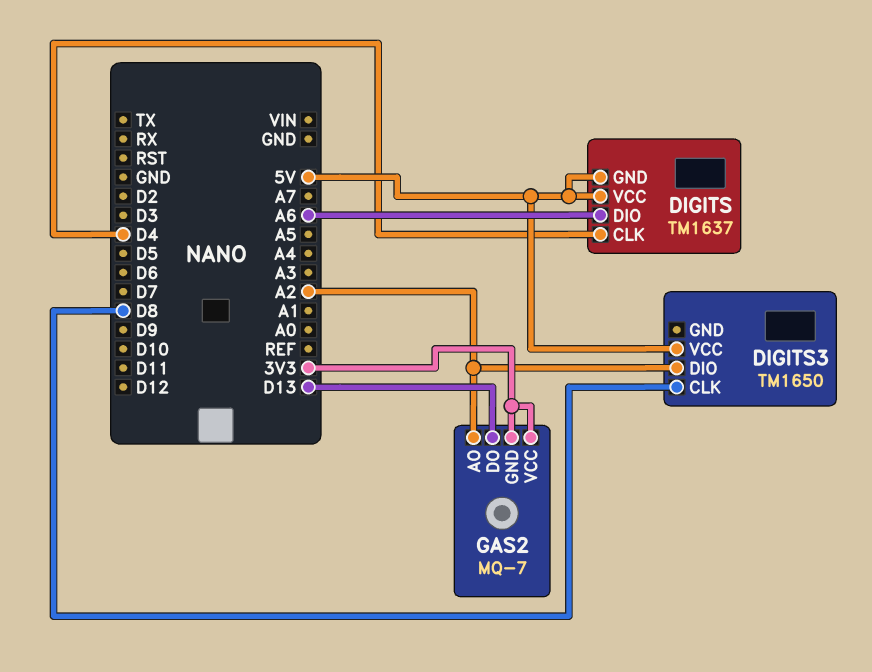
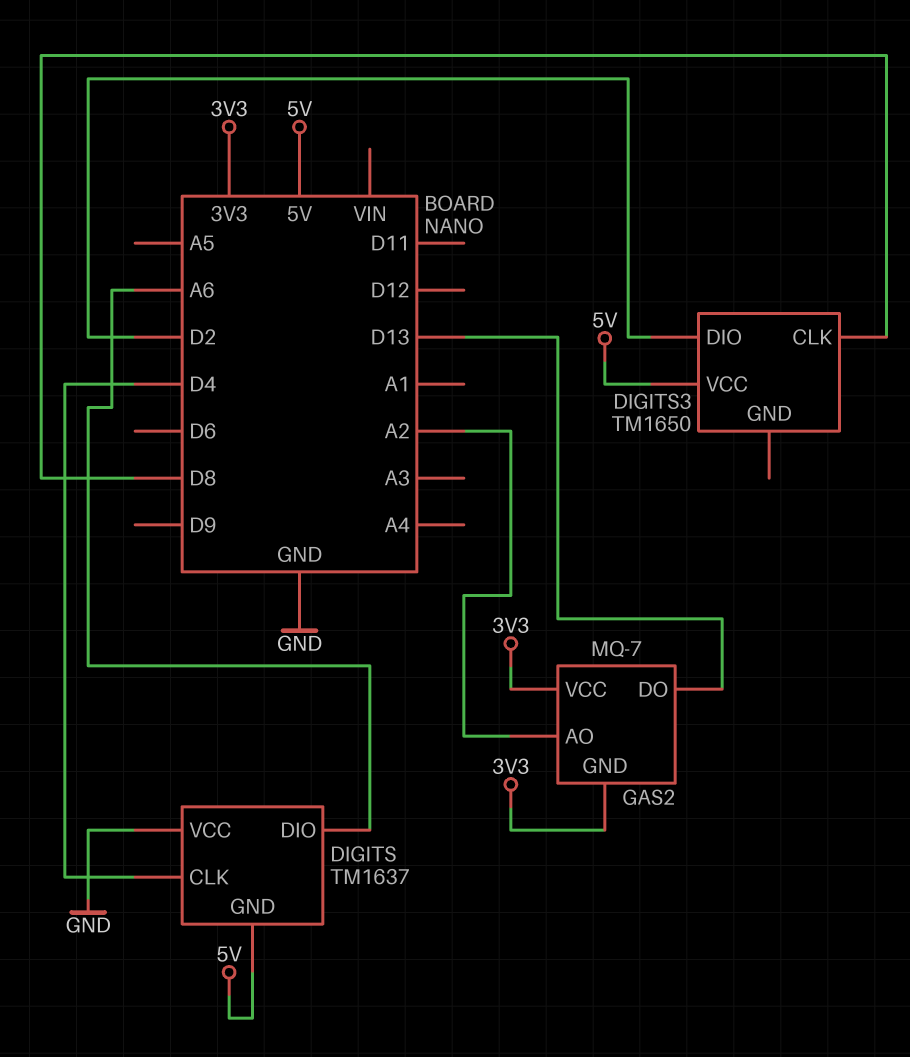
DIGITS pin VCC: 5V -> GND
DIGITS3 pin DIO: A2 -> D2

